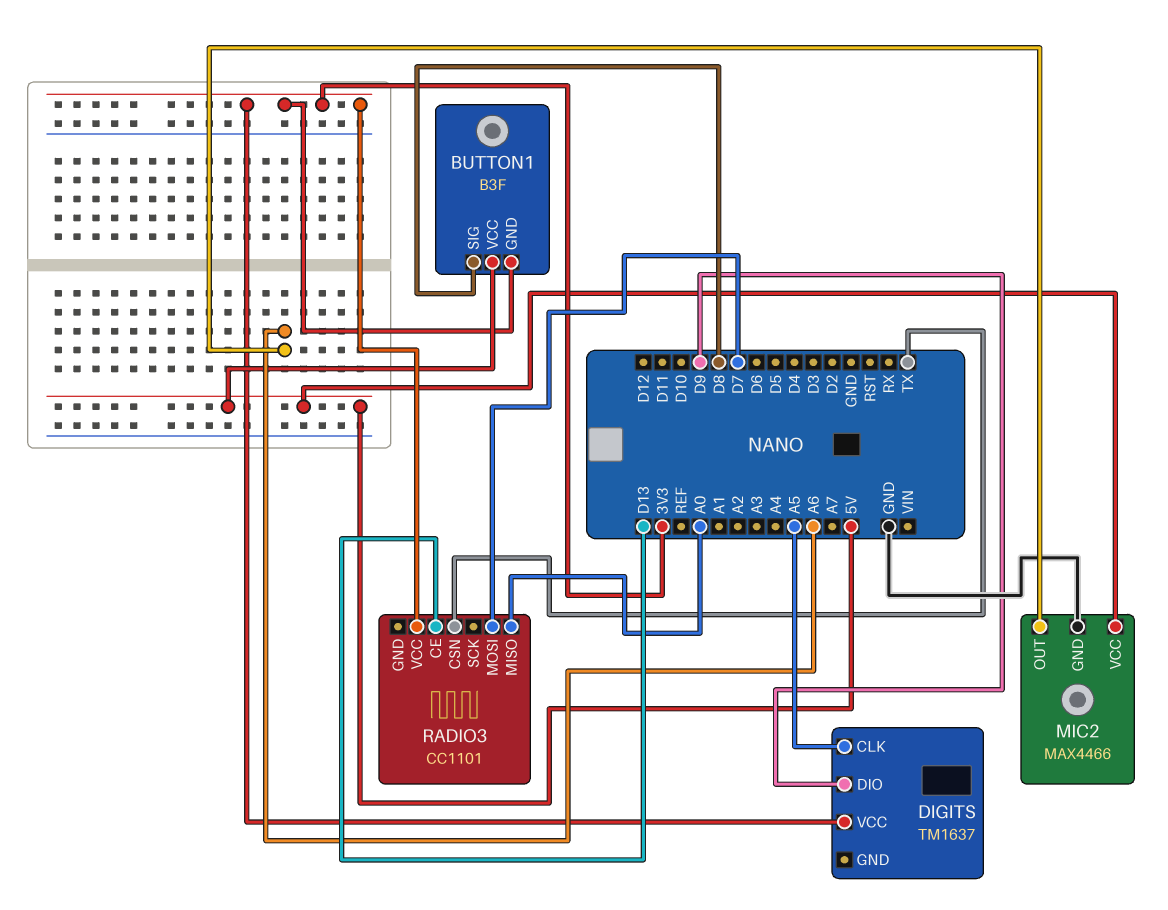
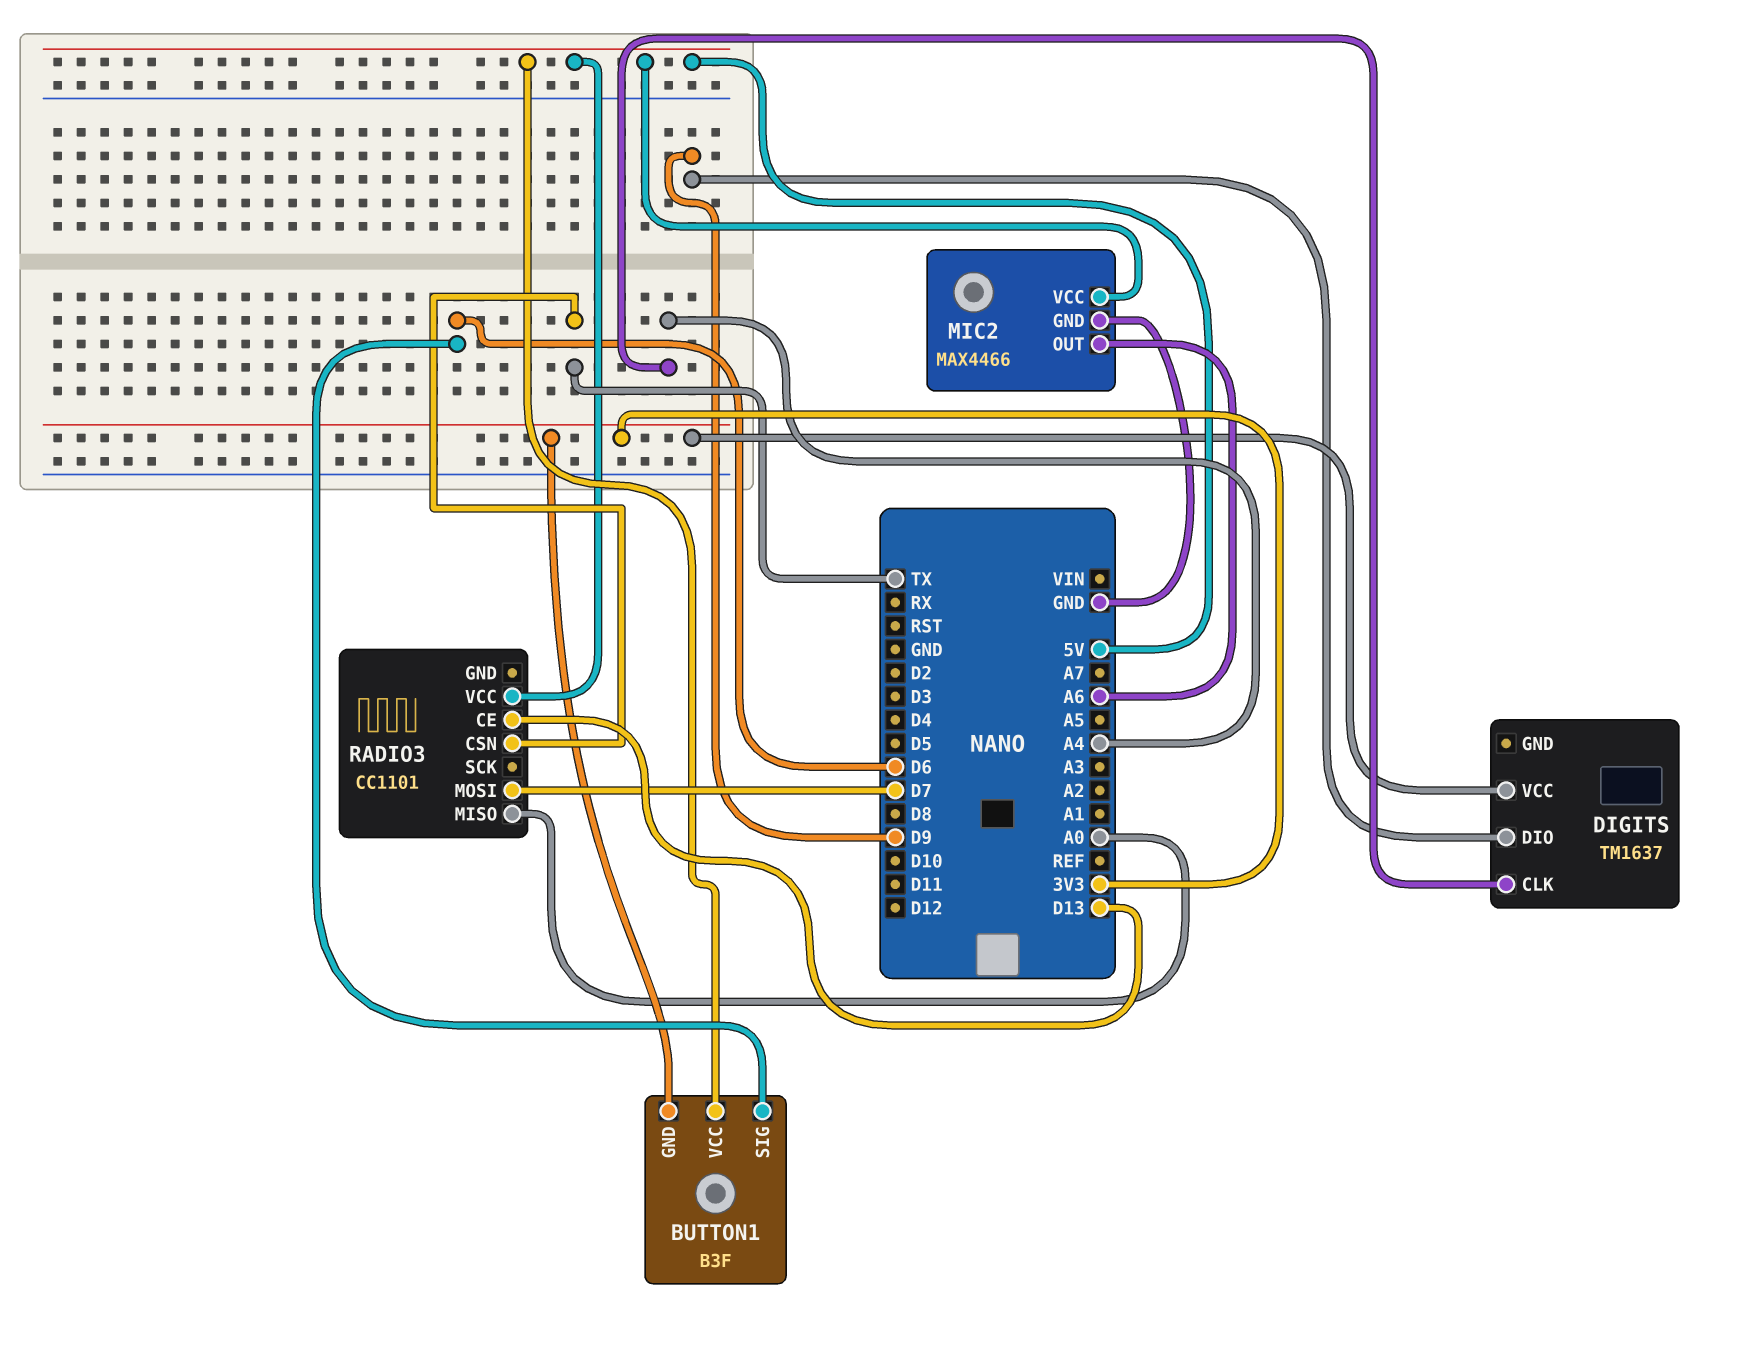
BUTTON1 pin SIG: D8 -> D6
DIGITS pin CLK: A5 -> A4
RADIO3 pin VCC: 3V3 -> 5V

